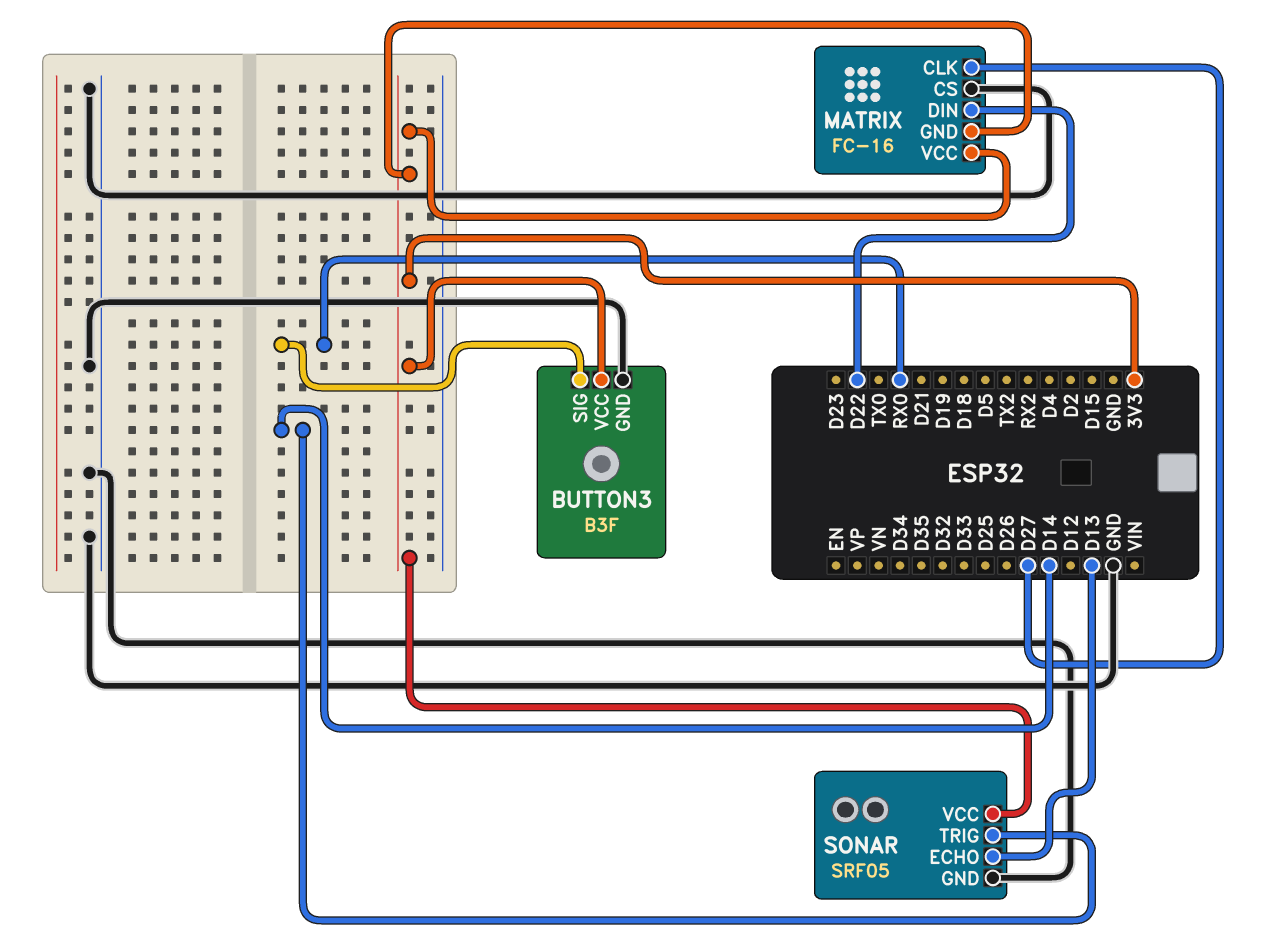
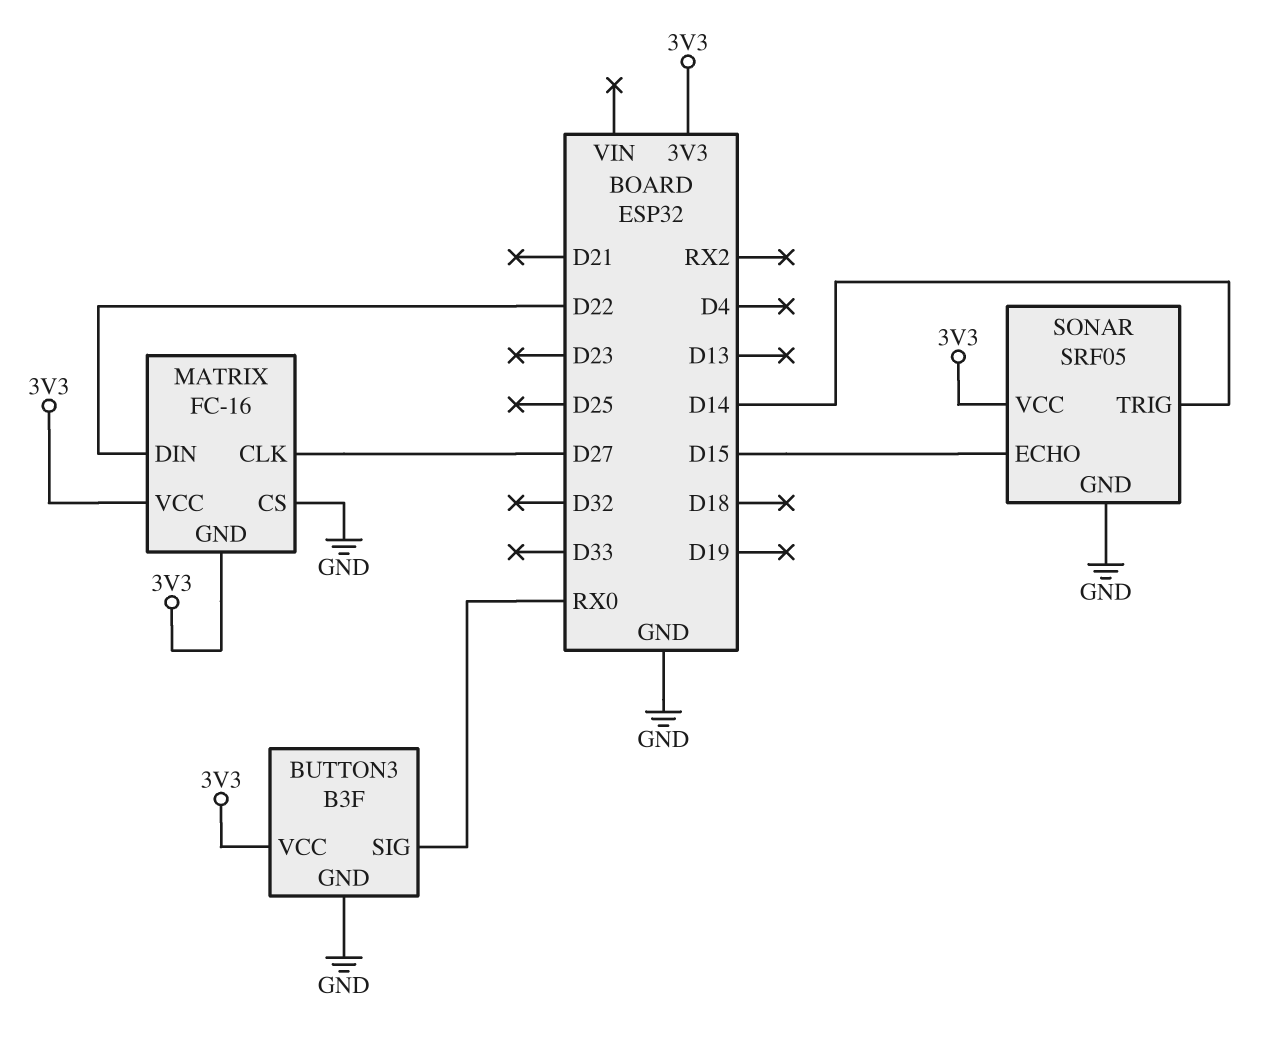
SONAR pin ECHO: D13 -> D15

